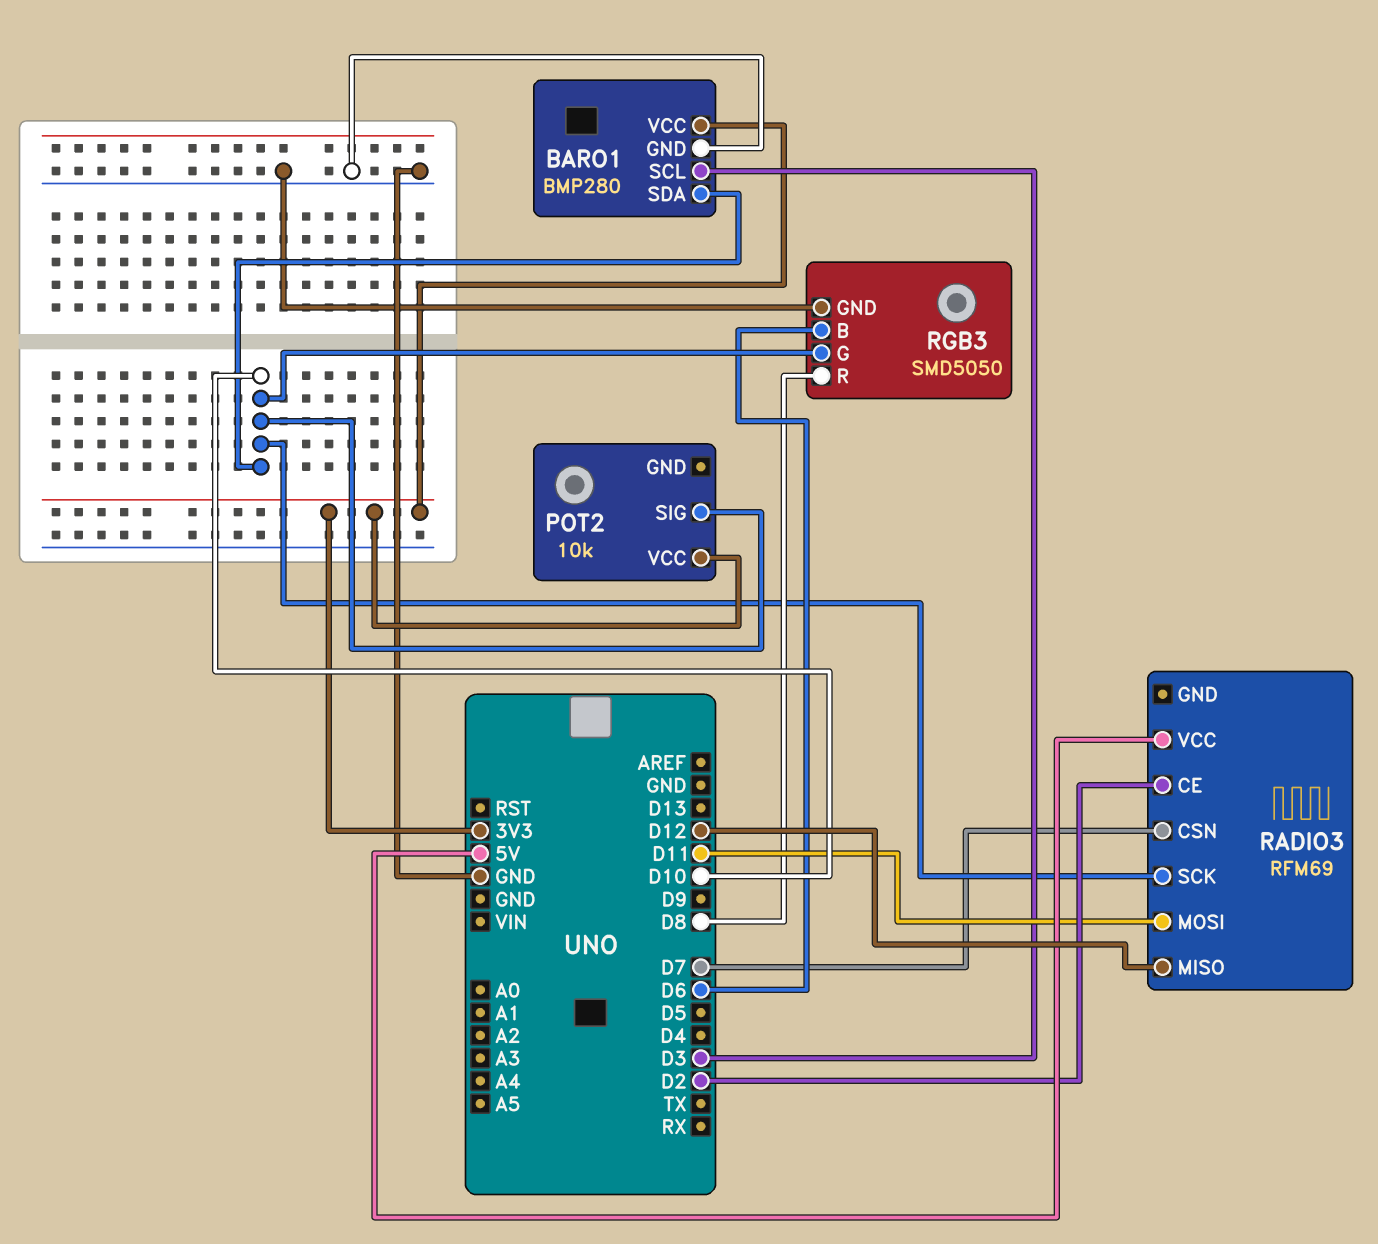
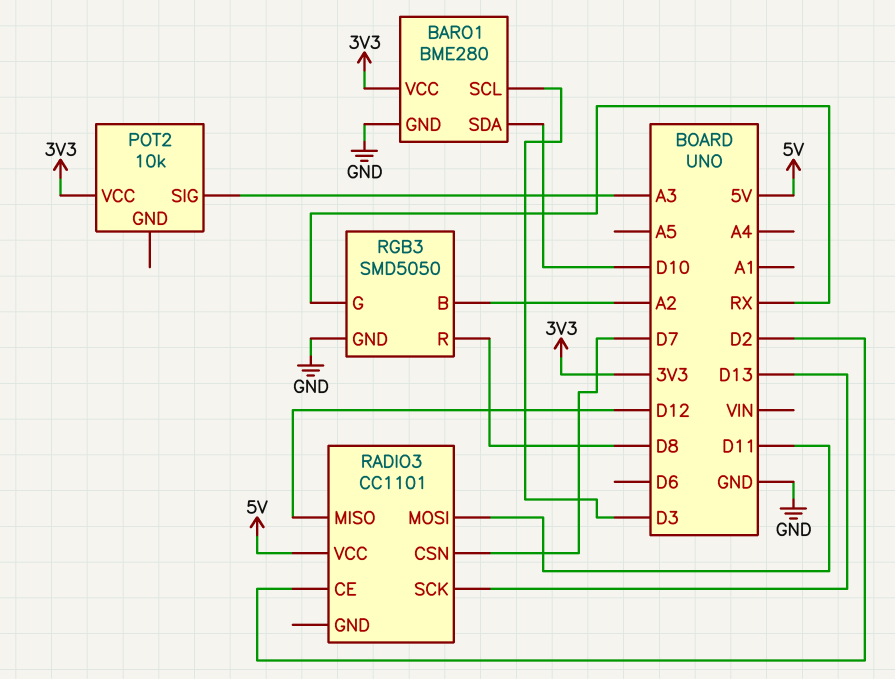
BARO1: BMP280 -> BME280
POT2 pin SIG: D10 -> A3
RADIO3: RFM69 -> CC1101
RADIO3 pin SCK: D10 -> D13
RGB3 pin B: D6 -> A2
RGB3 pin G: D10 -> RX

